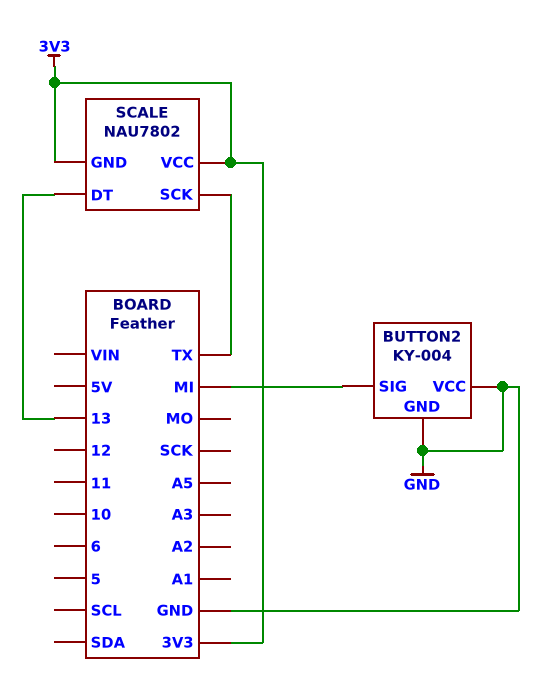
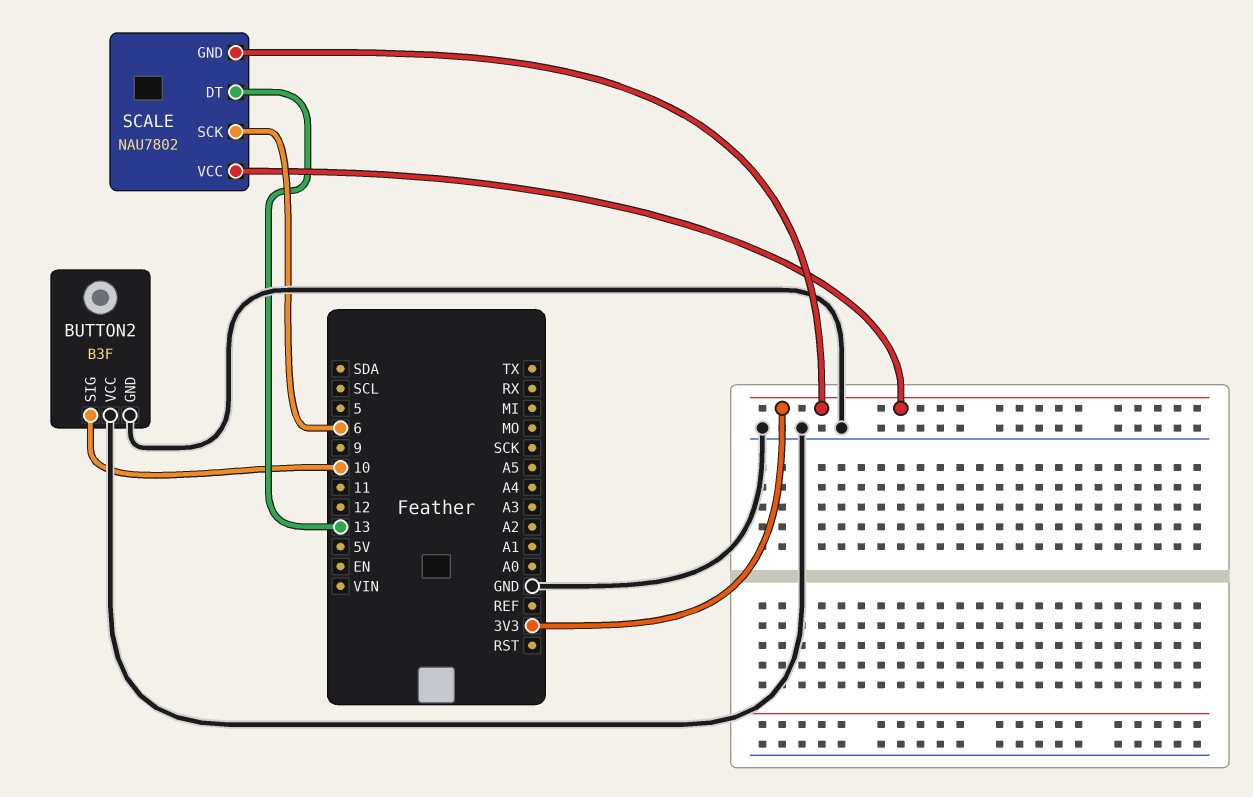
BUTTON2: KY-004 -> B3F
BUTTON2 pin SIG: MI -> 10
SCALE pin SCK: TX -> 6

